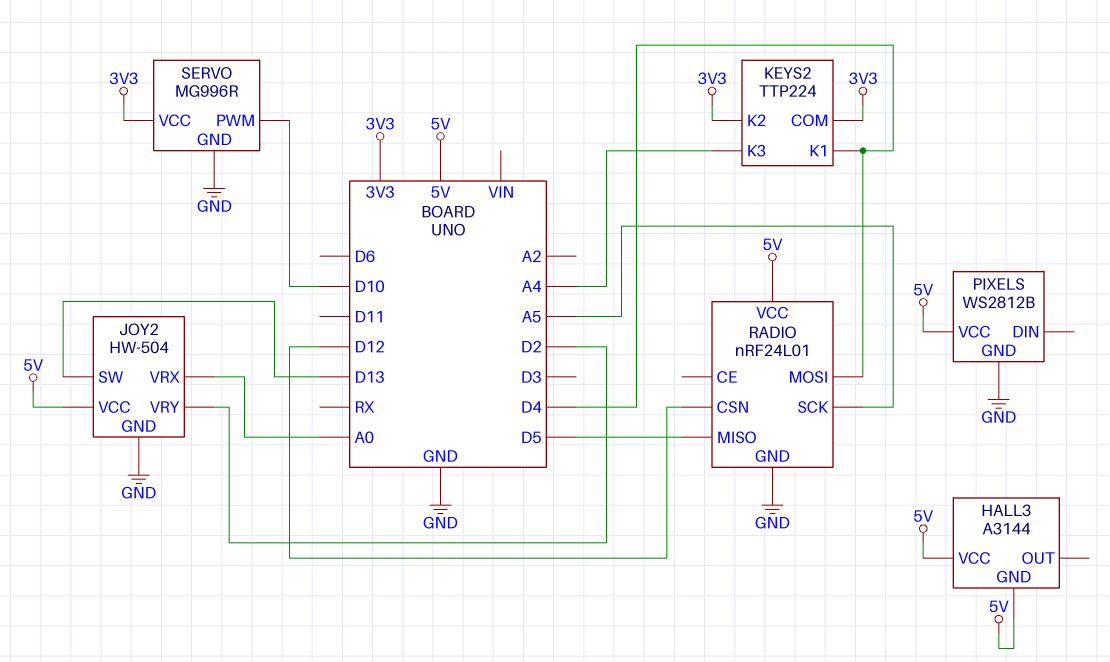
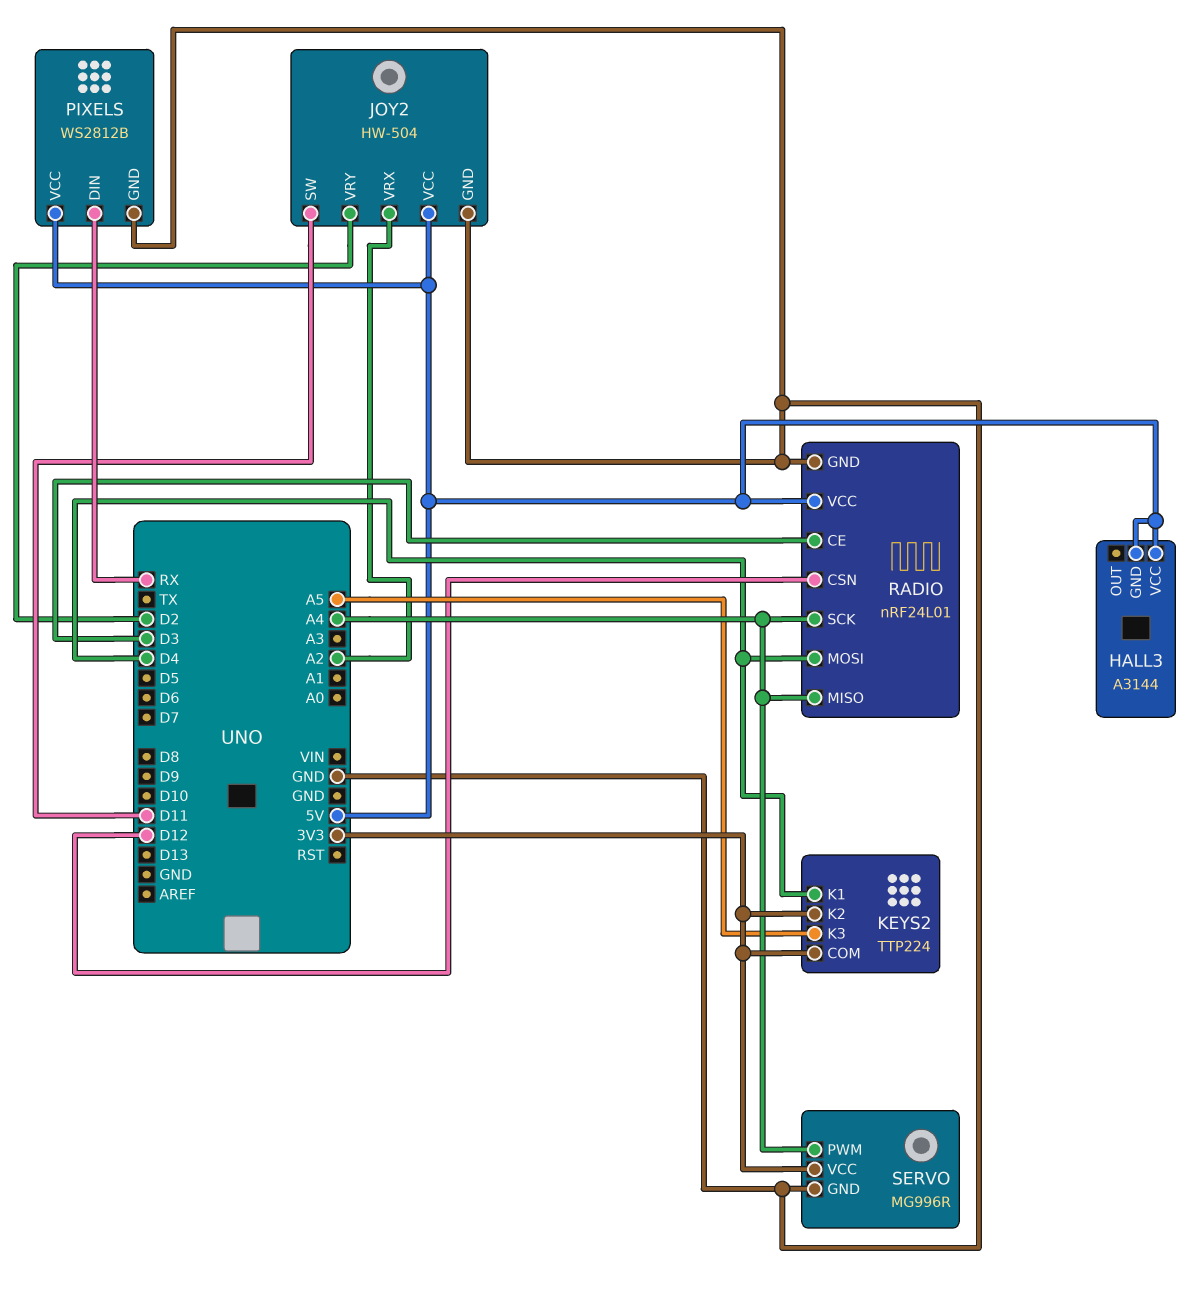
JOY2 pin SW: D13 -> D11
JOY2 pin VRX: A0 -> A2
KEYS2 pin K3: A4 -> A5
PIXELS pin DIN: none -> RX
RADIO pin CE: none -> D3
RADIO pin MISO: D5 -> A4
RADIO pin SCK: A5 -> A4
SERVO pin PWM: D10 -> A4

